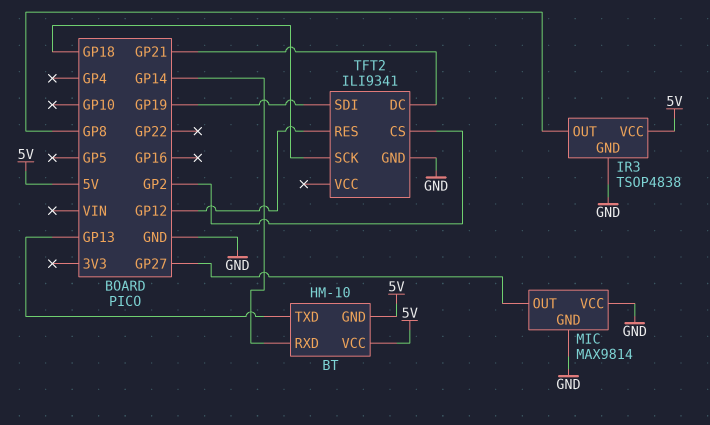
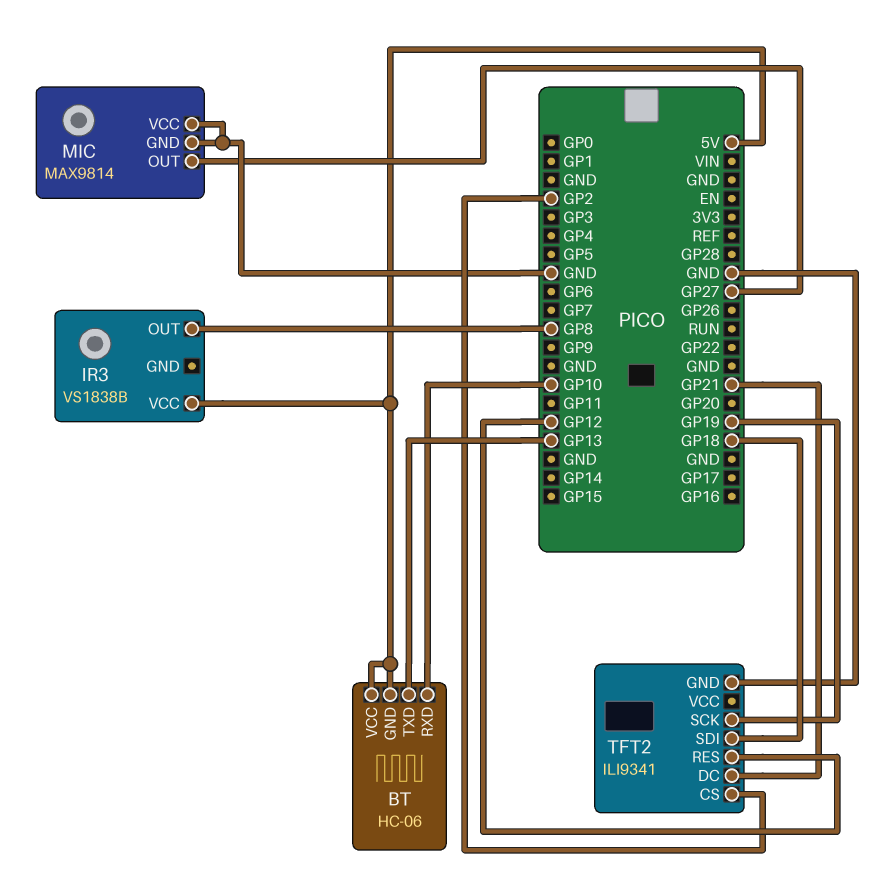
BT: HM-10 -> HC-06
BT pin RXD: GP14 -> GP10
IR3: TSOP4838 -> VS1838B
IR3 pin GND: GND -> none
TFT2 pin SCK: GP18 -> GP19
TFT2 pin SDI: GP19 -> GP18

